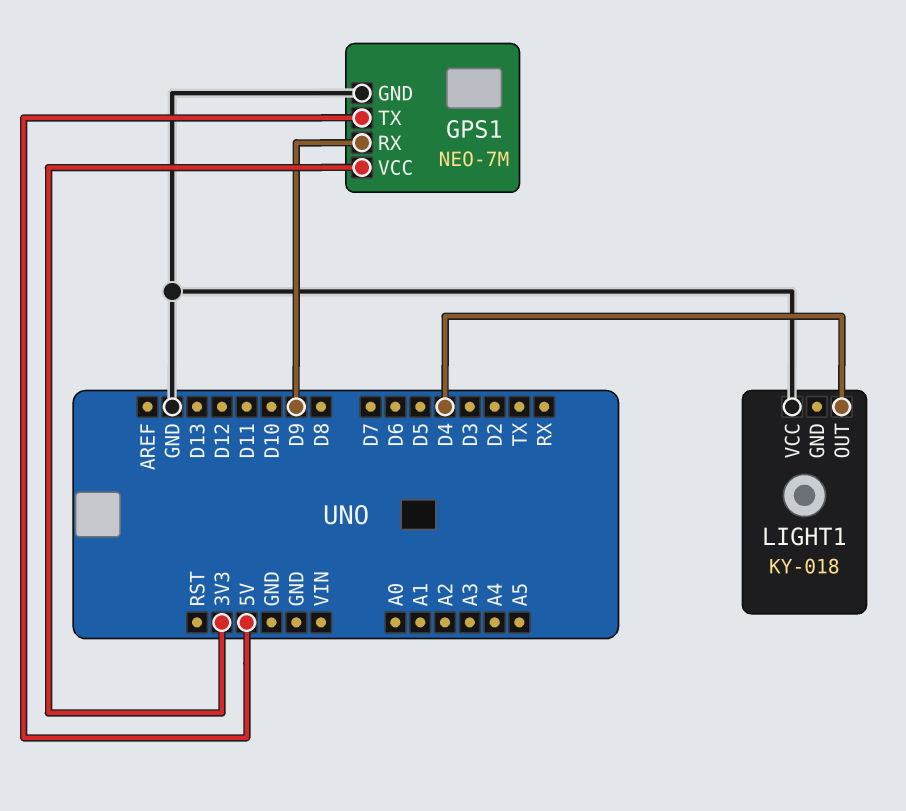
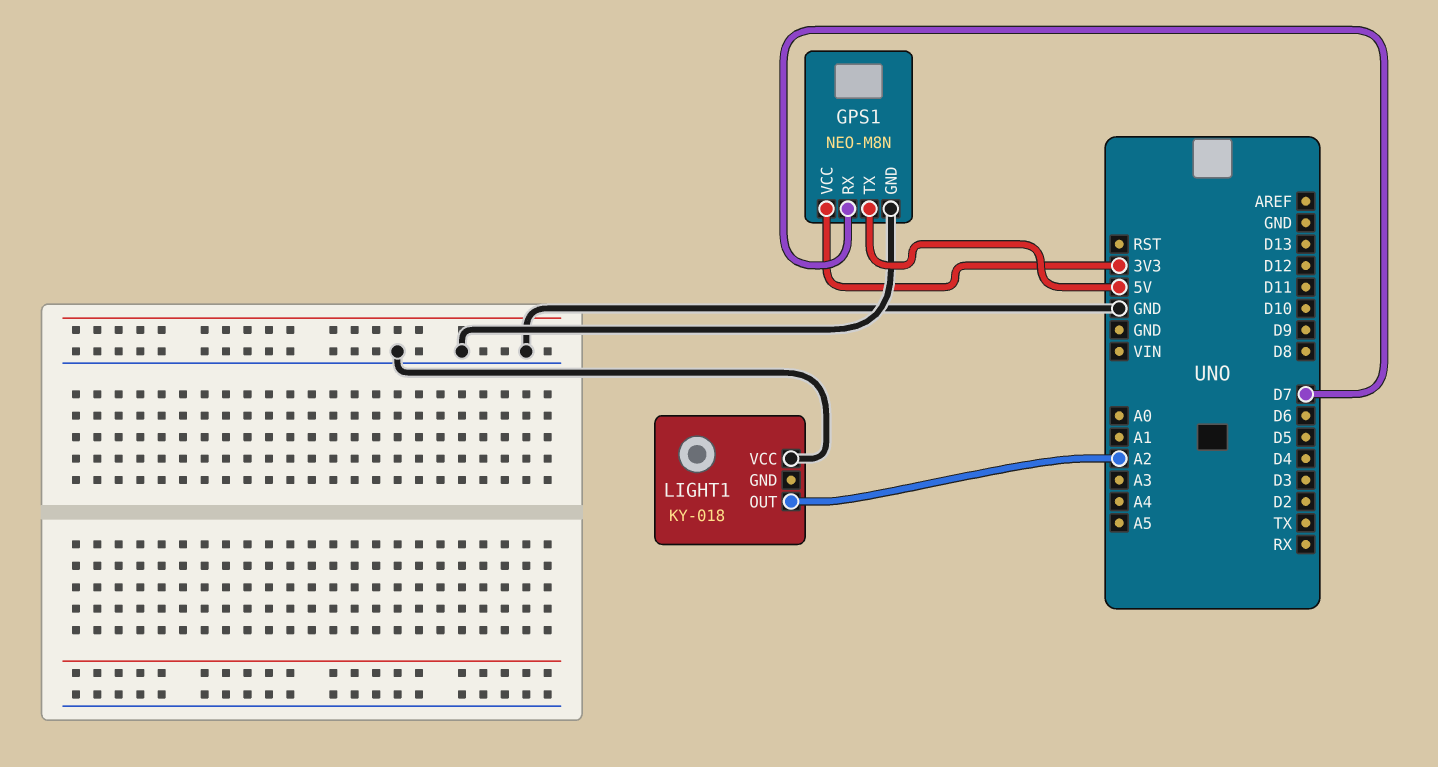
GPS1: NEO-7M -> NEO-M8N
GPS1 pin RX: D9 -> D7
LIGHT1 pin OUT: D4 -> A2

